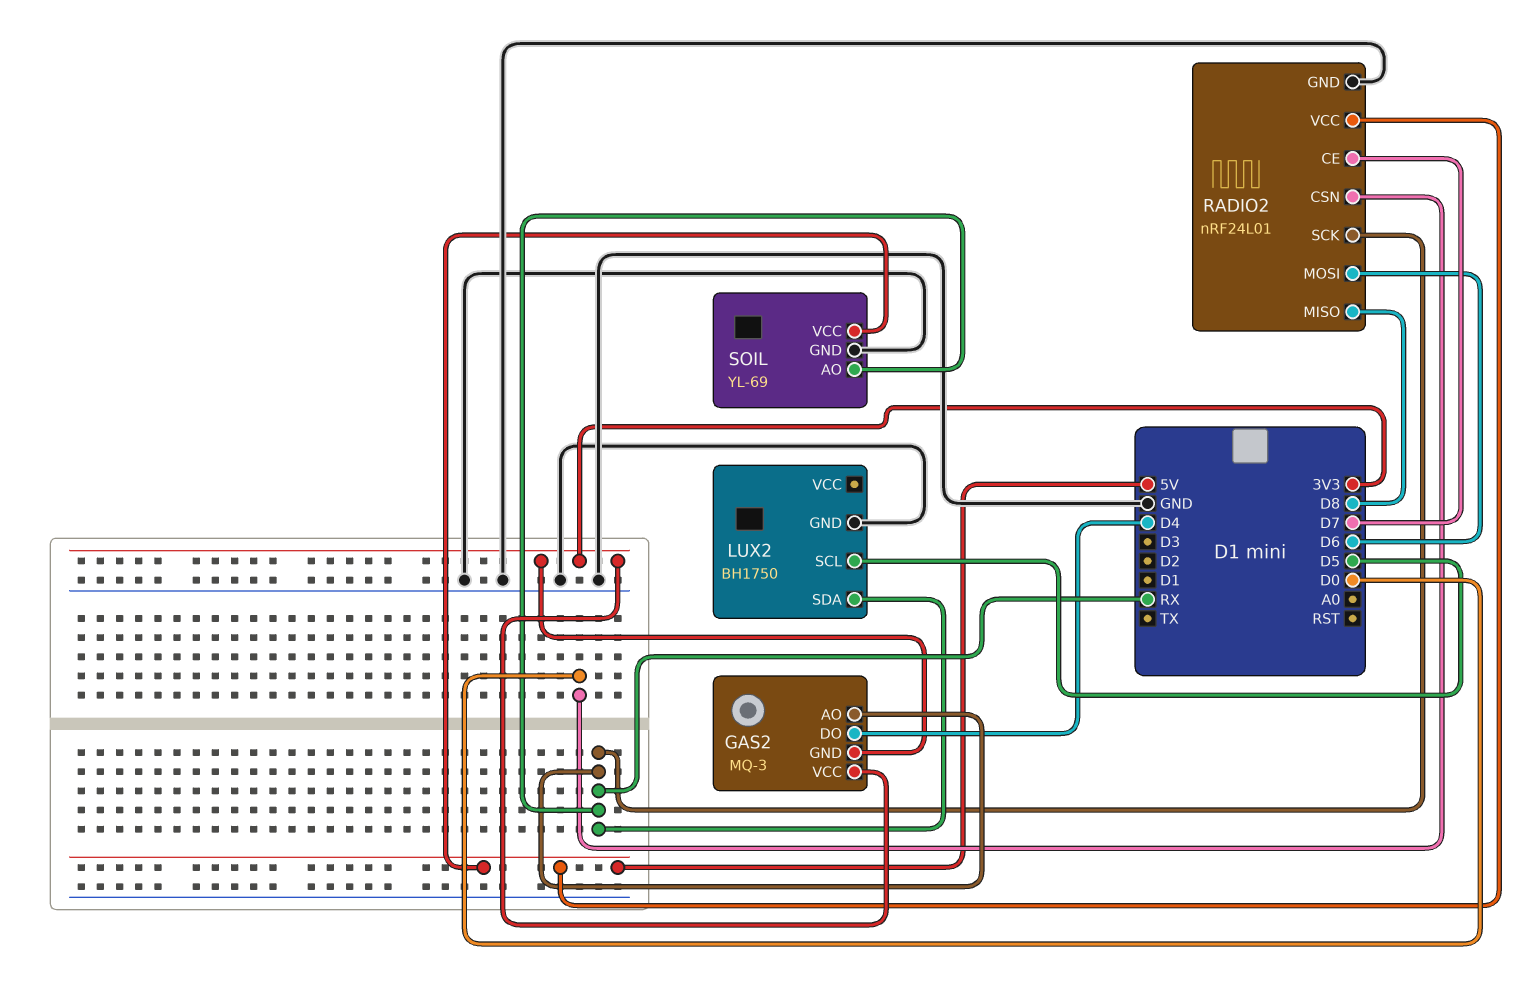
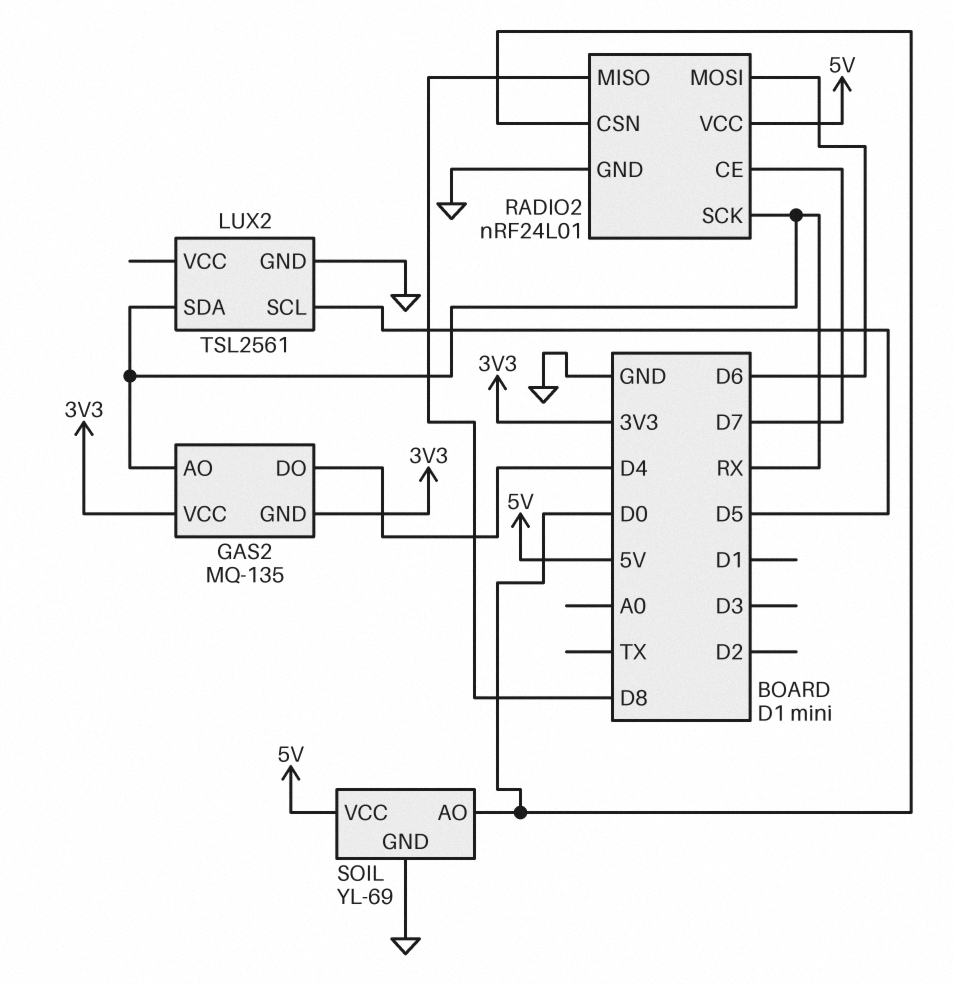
GAS2: MQ-3 -> MQ-135
LUX2: BH1750 -> TSL2561
SOIL pin AO: RX -> D0

